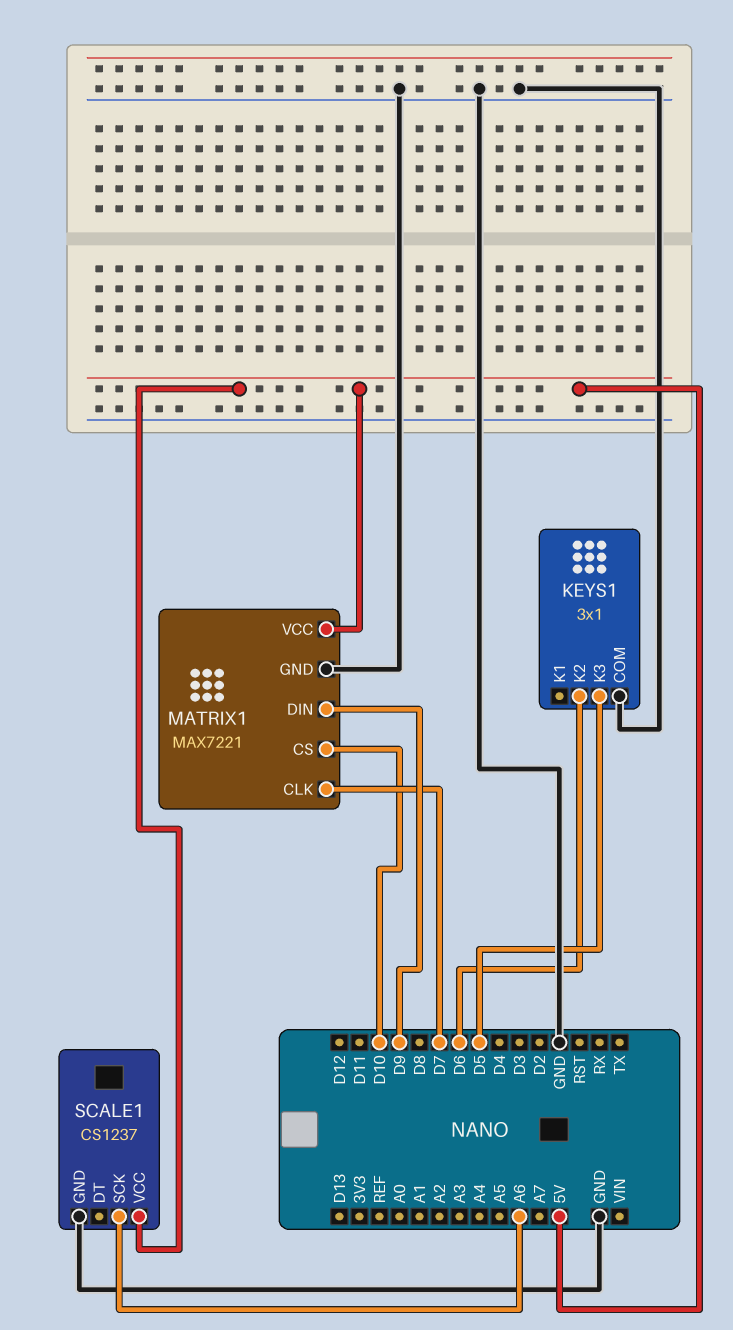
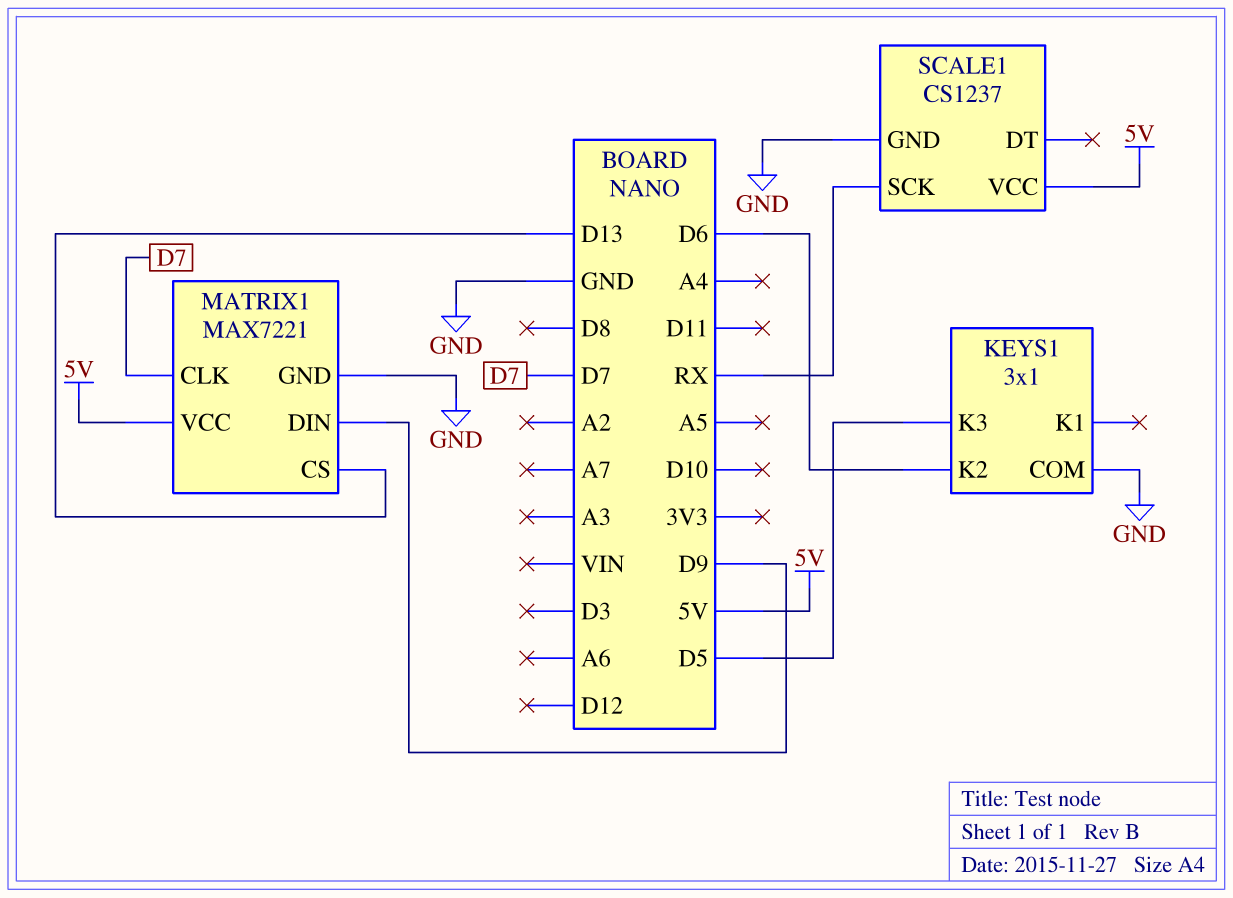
MATRIX1 pin CS: D10 -> D13
SCALE1 pin SCK: A6 -> RX

